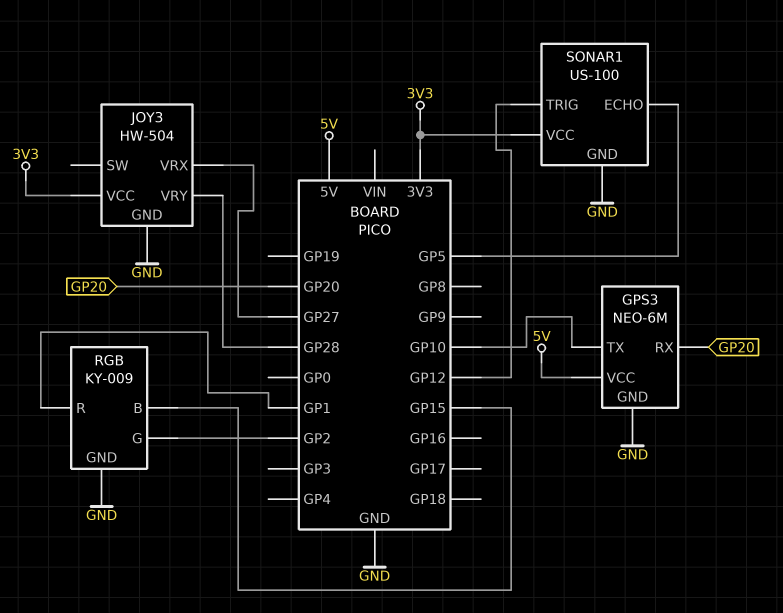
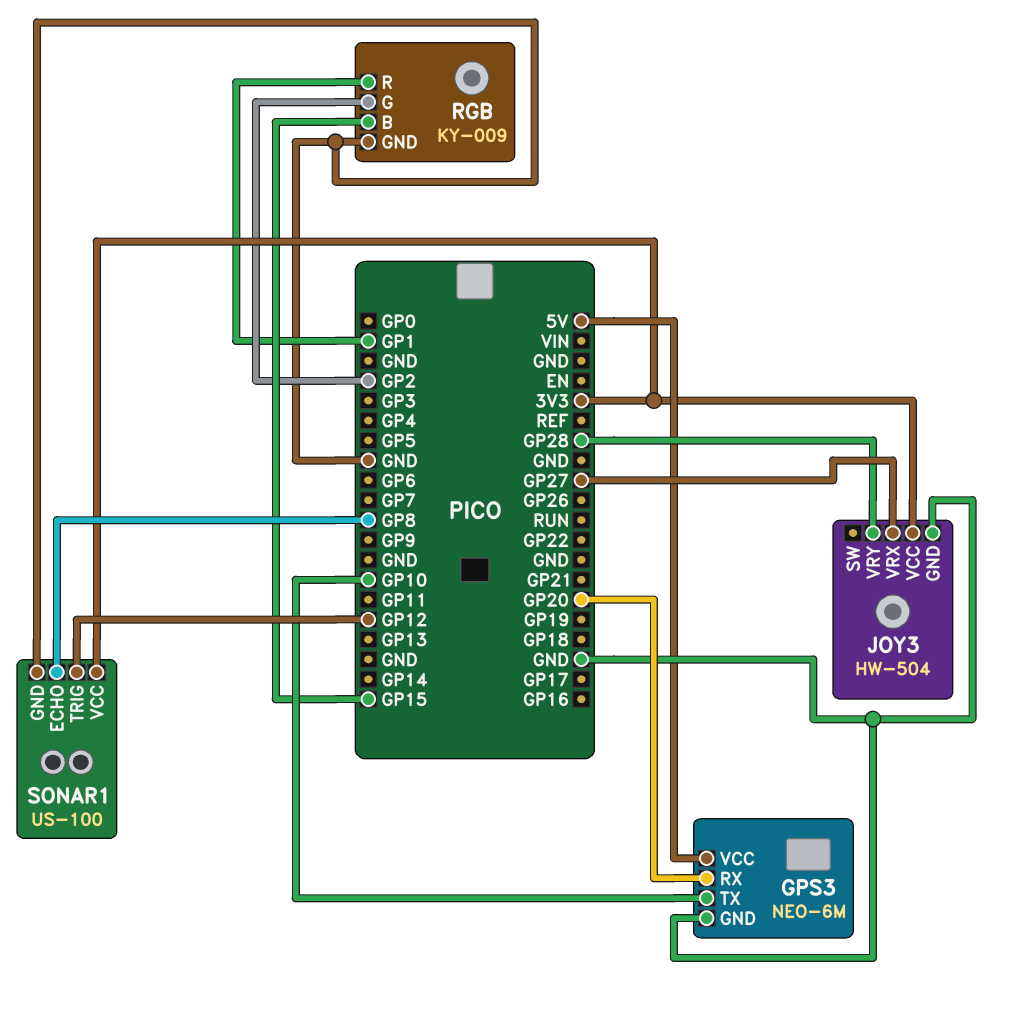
SONAR1 pin ECHO: GP5 -> GP8

